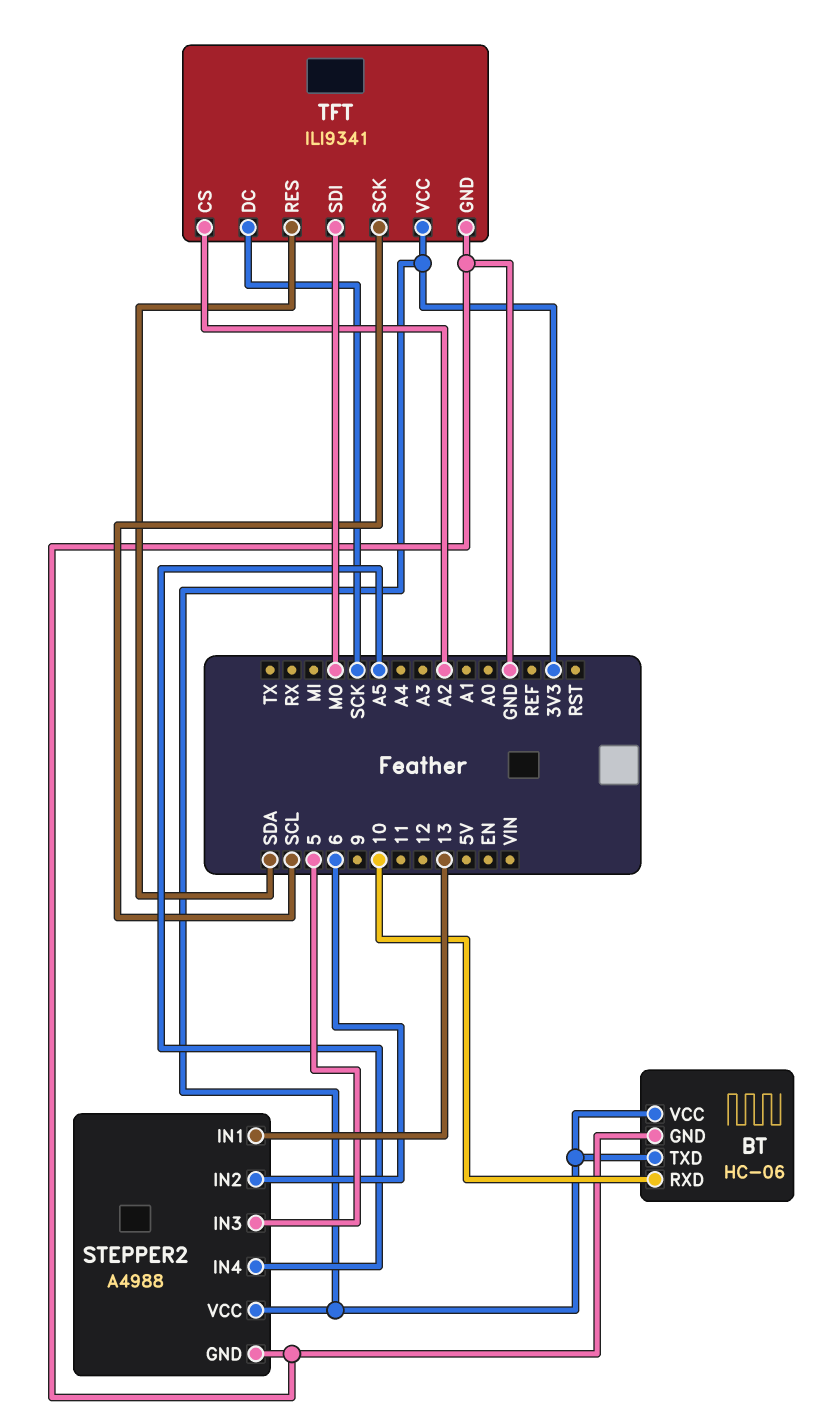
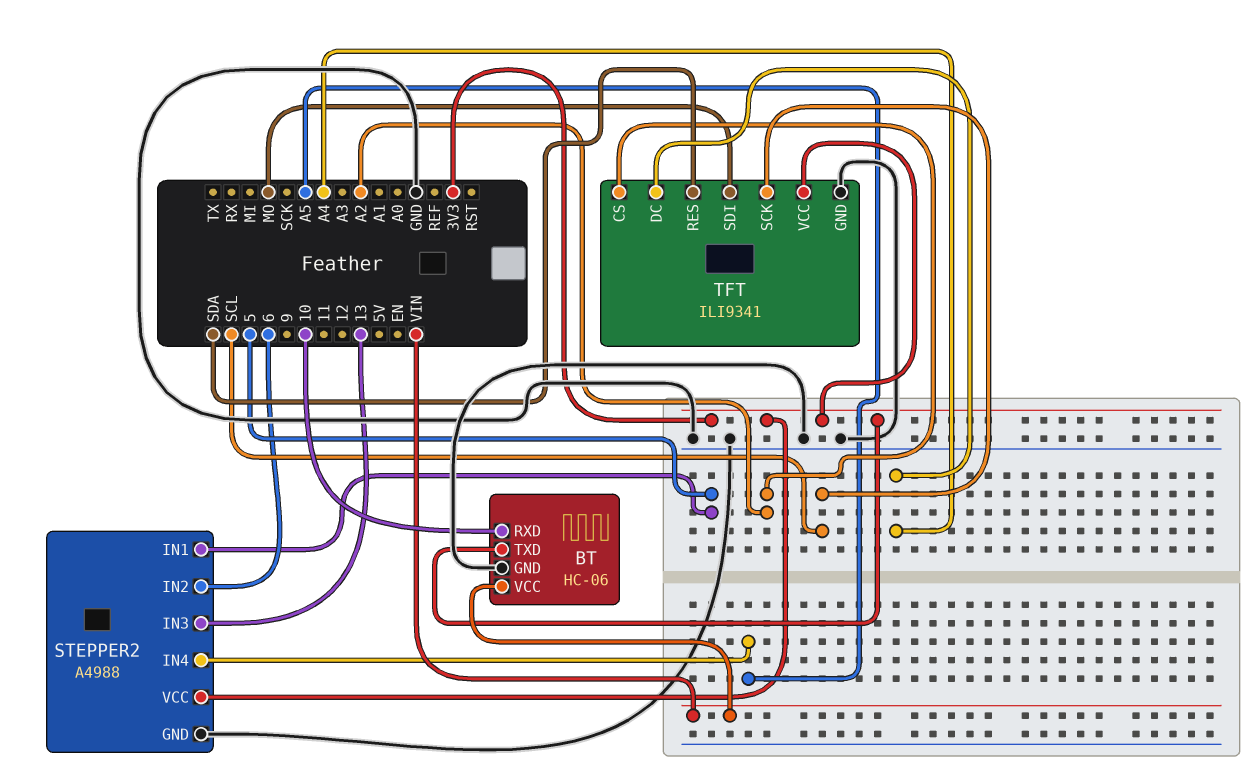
BT pin VCC: 3V3 -> VIN
STEPPER2 pin IN1: 13 -> 5
STEPPER2 pin IN3: 5 -> 13
TFT pin DC: SCK -> A4

